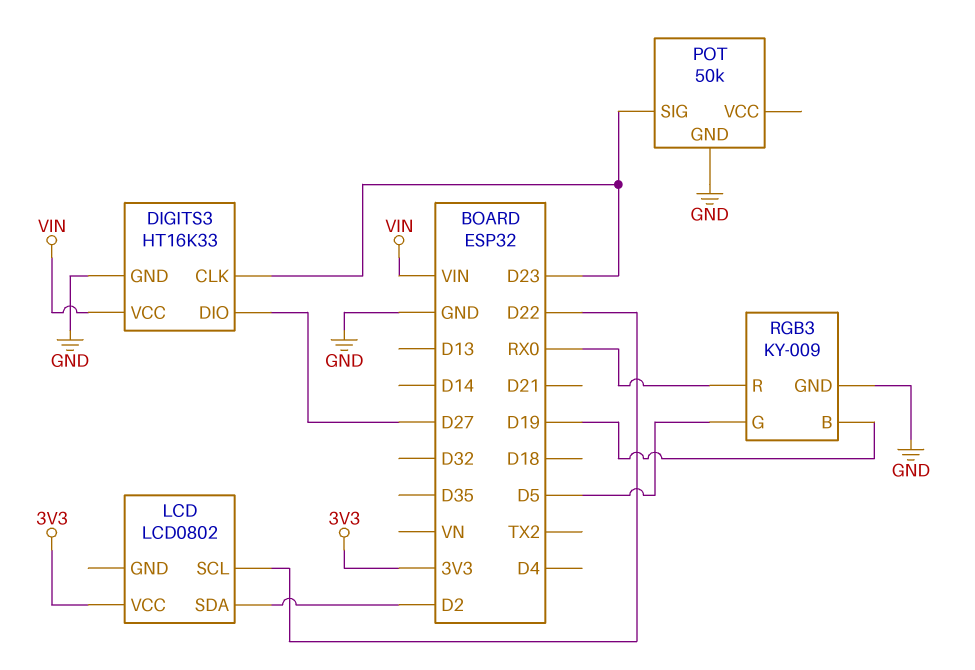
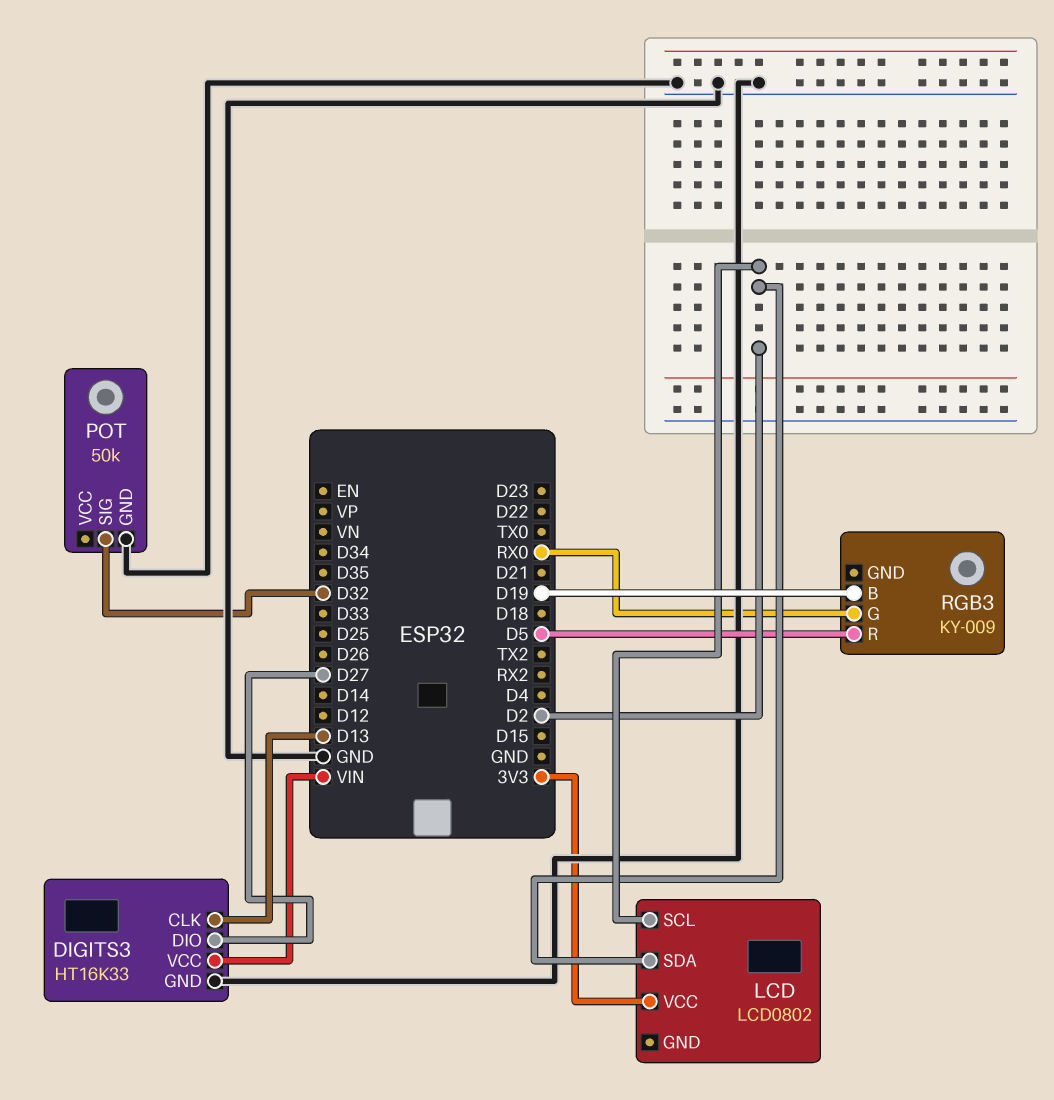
DIGITS3 pin CLK: D23 -> D13
LCD pin SCL: D22 -> D2
POT pin SIG: D23 -> D32
RGB3 pin G: D5 -> RX0
RGB3 pin GND: GND -> none
RGB3 pin R: RX0 -> D5

